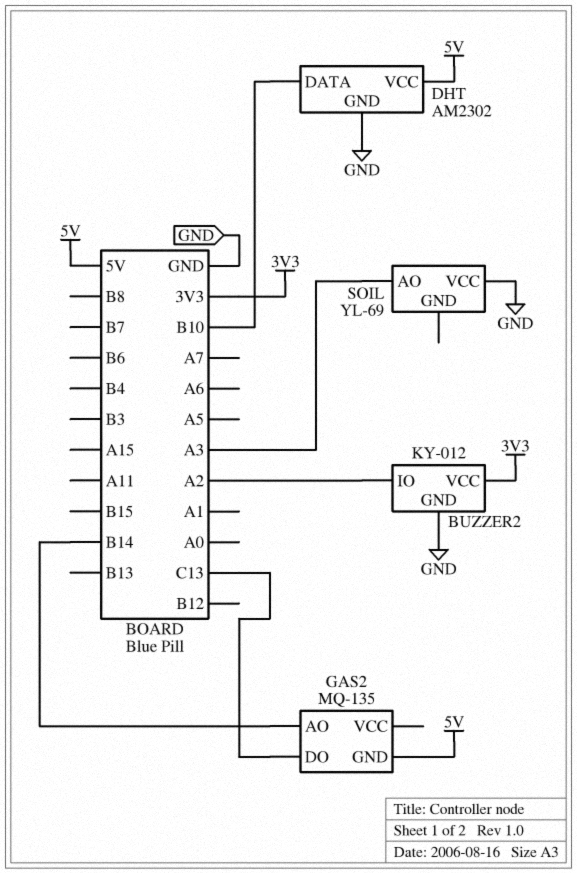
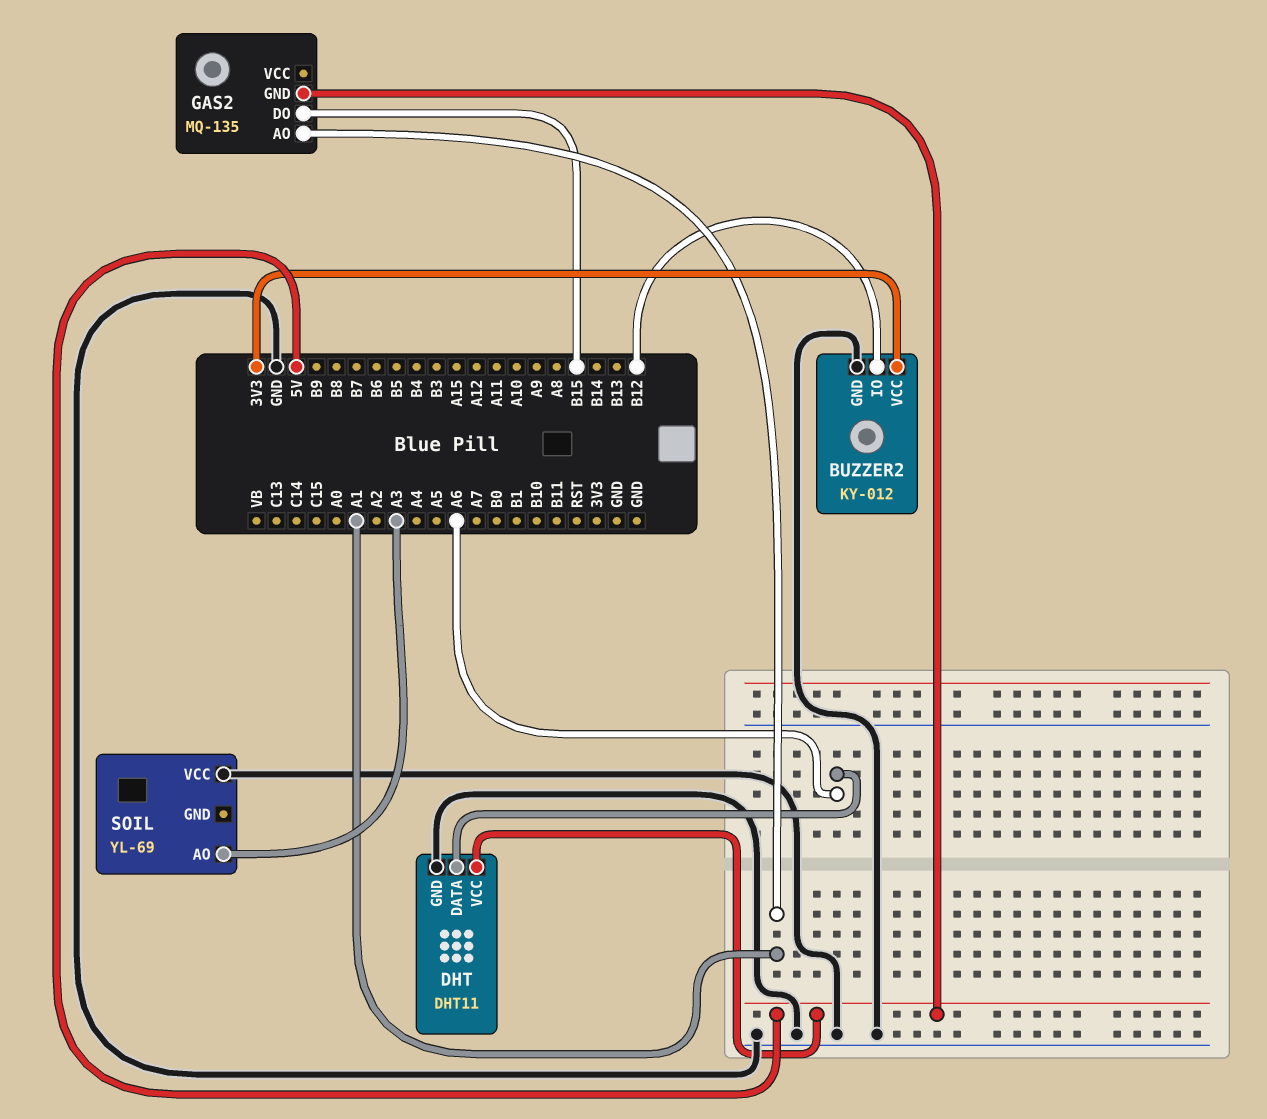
BUZZER2 pin IO: A2 -> B12
DHT: AM2302 -> DHT11
DHT pin DATA: B10 -> A6
GAS2 pin AO: B14 -> A1
GAS2 pin DO: C13 -> B15

